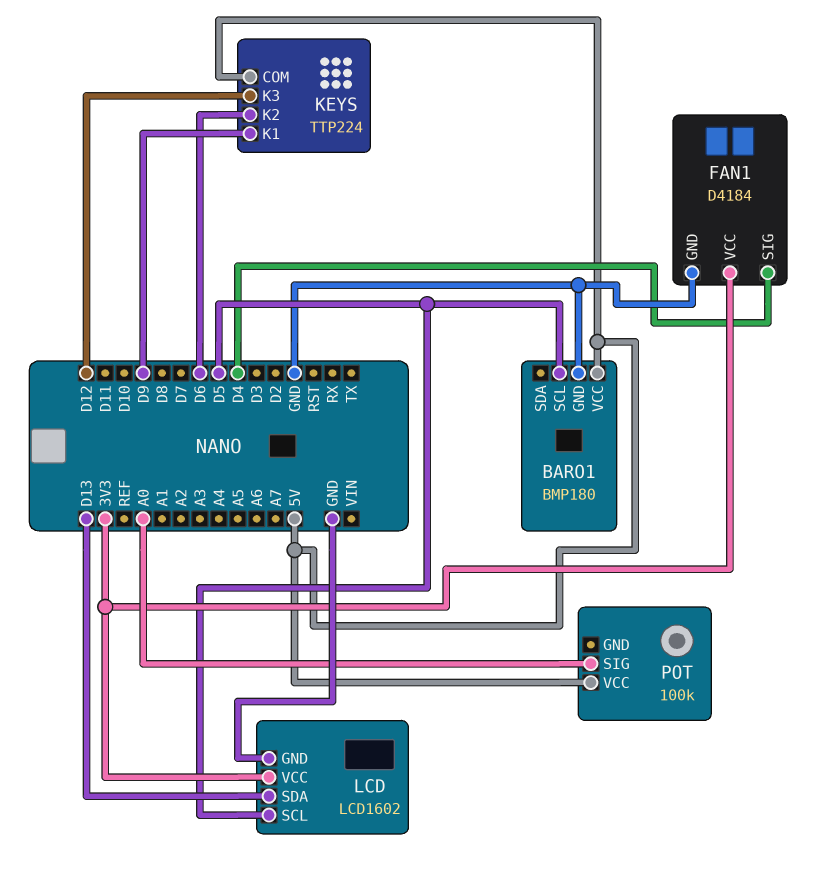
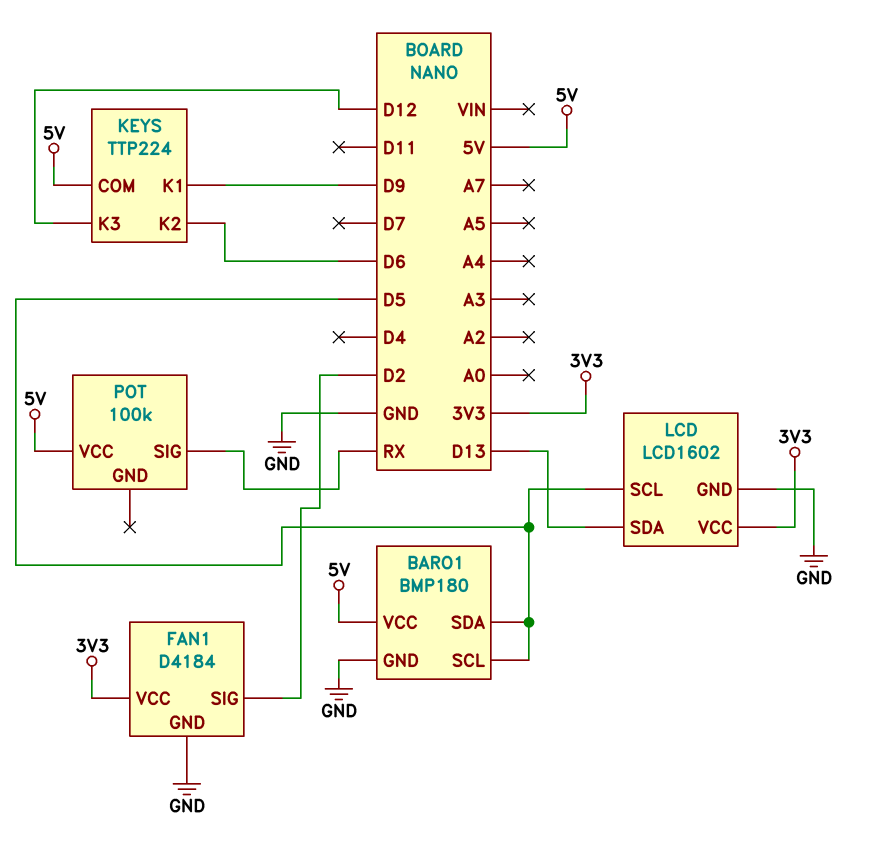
BARO1 pin SDA: none -> D5
FAN1 pin SIG: D4 -> D2
POT pin SIG: A0 -> RX

